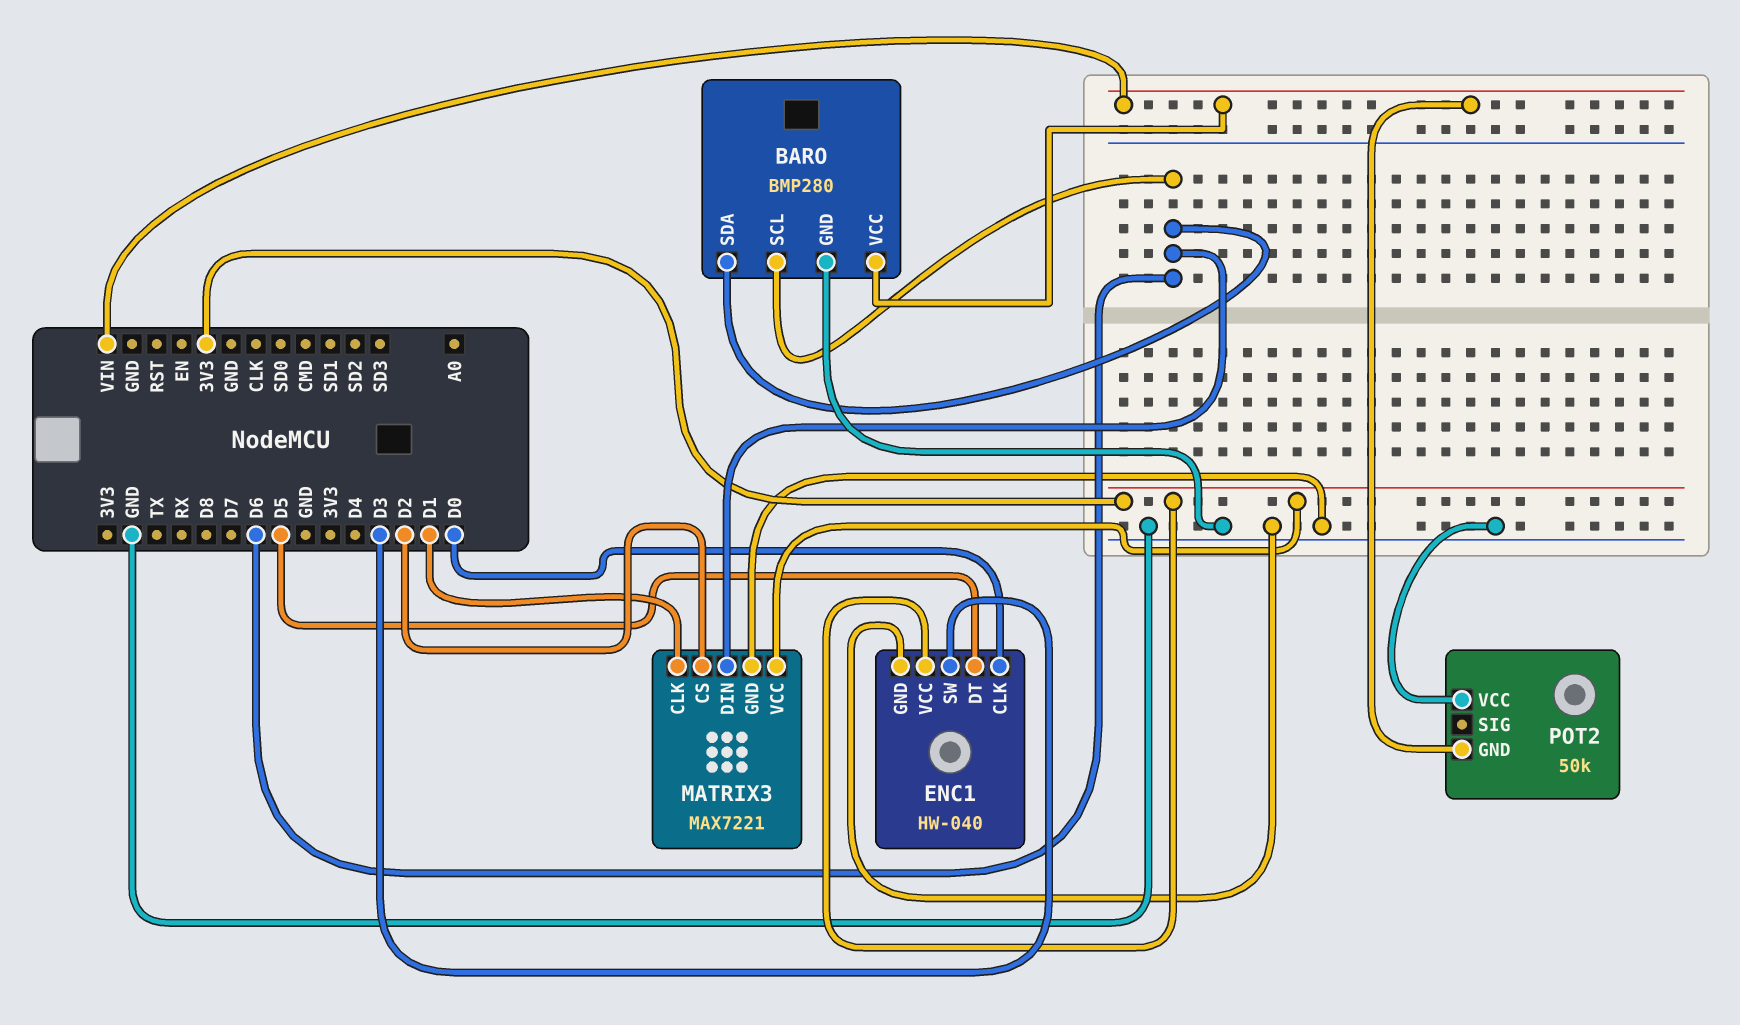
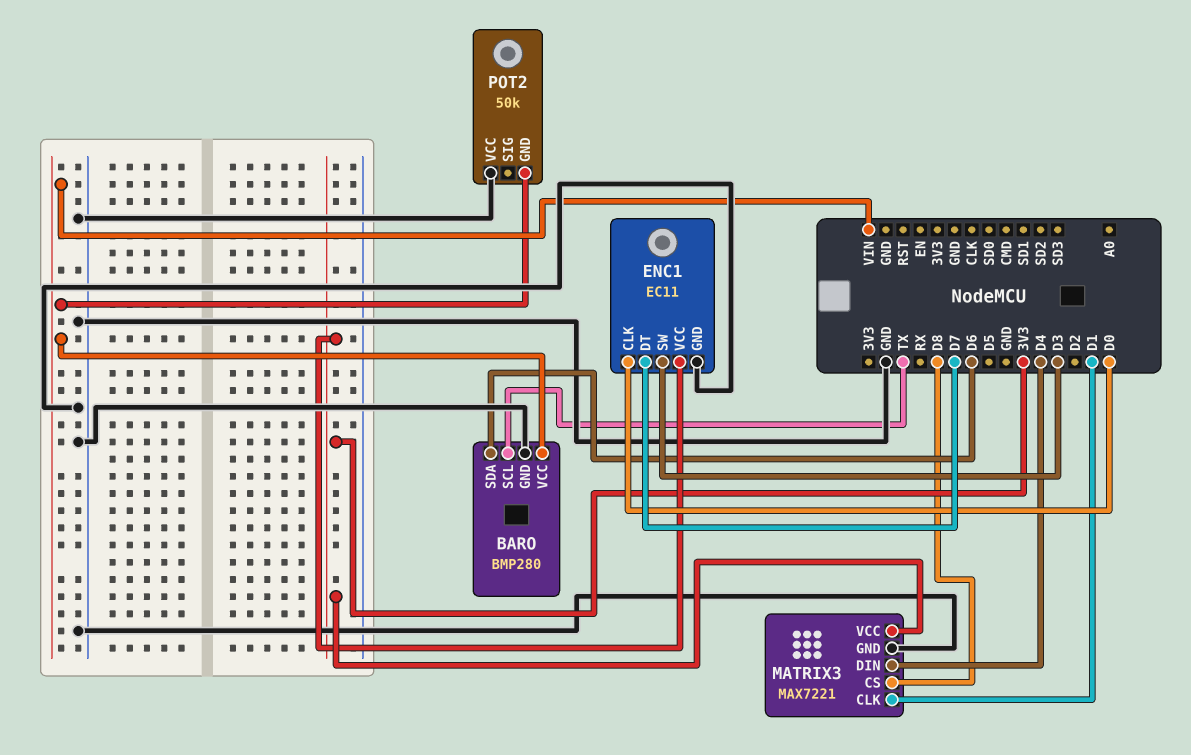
BARO pin SCL: D6 -> TX
ENC1: HW-040 -> EC11
ENC1 pin DT: D5 -> D7
MATRIX3 pin CS: D2 -> D8
MATRIX3 pin DIN: D6 -> D4

